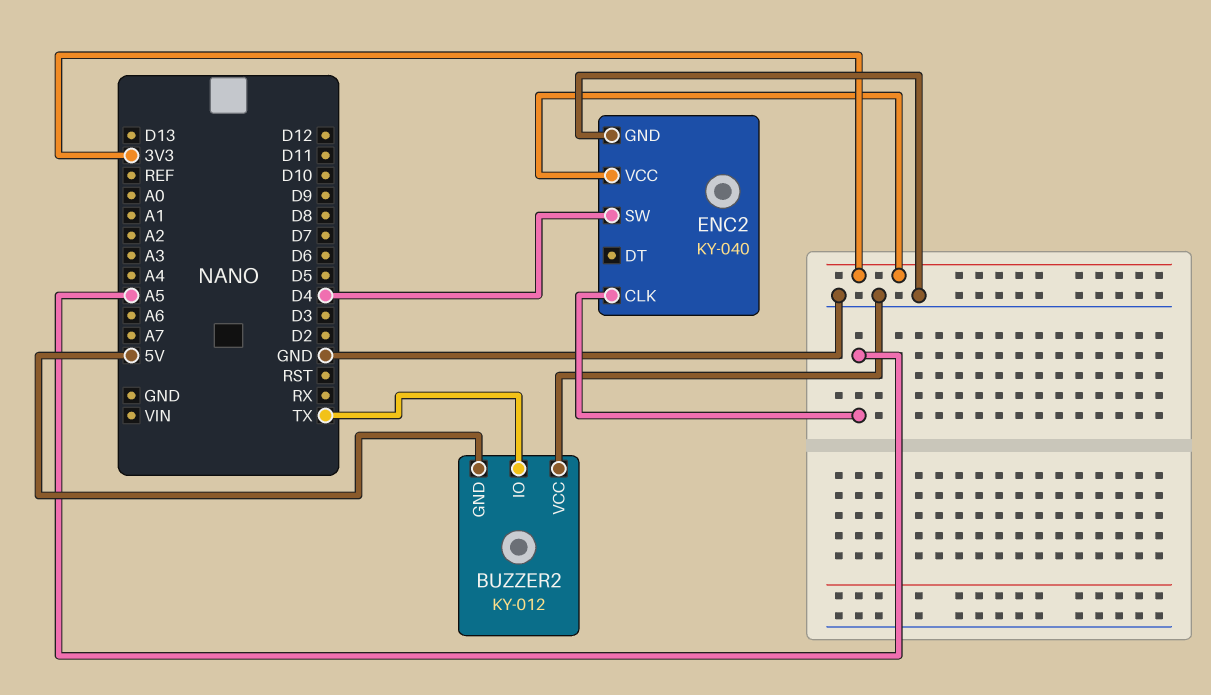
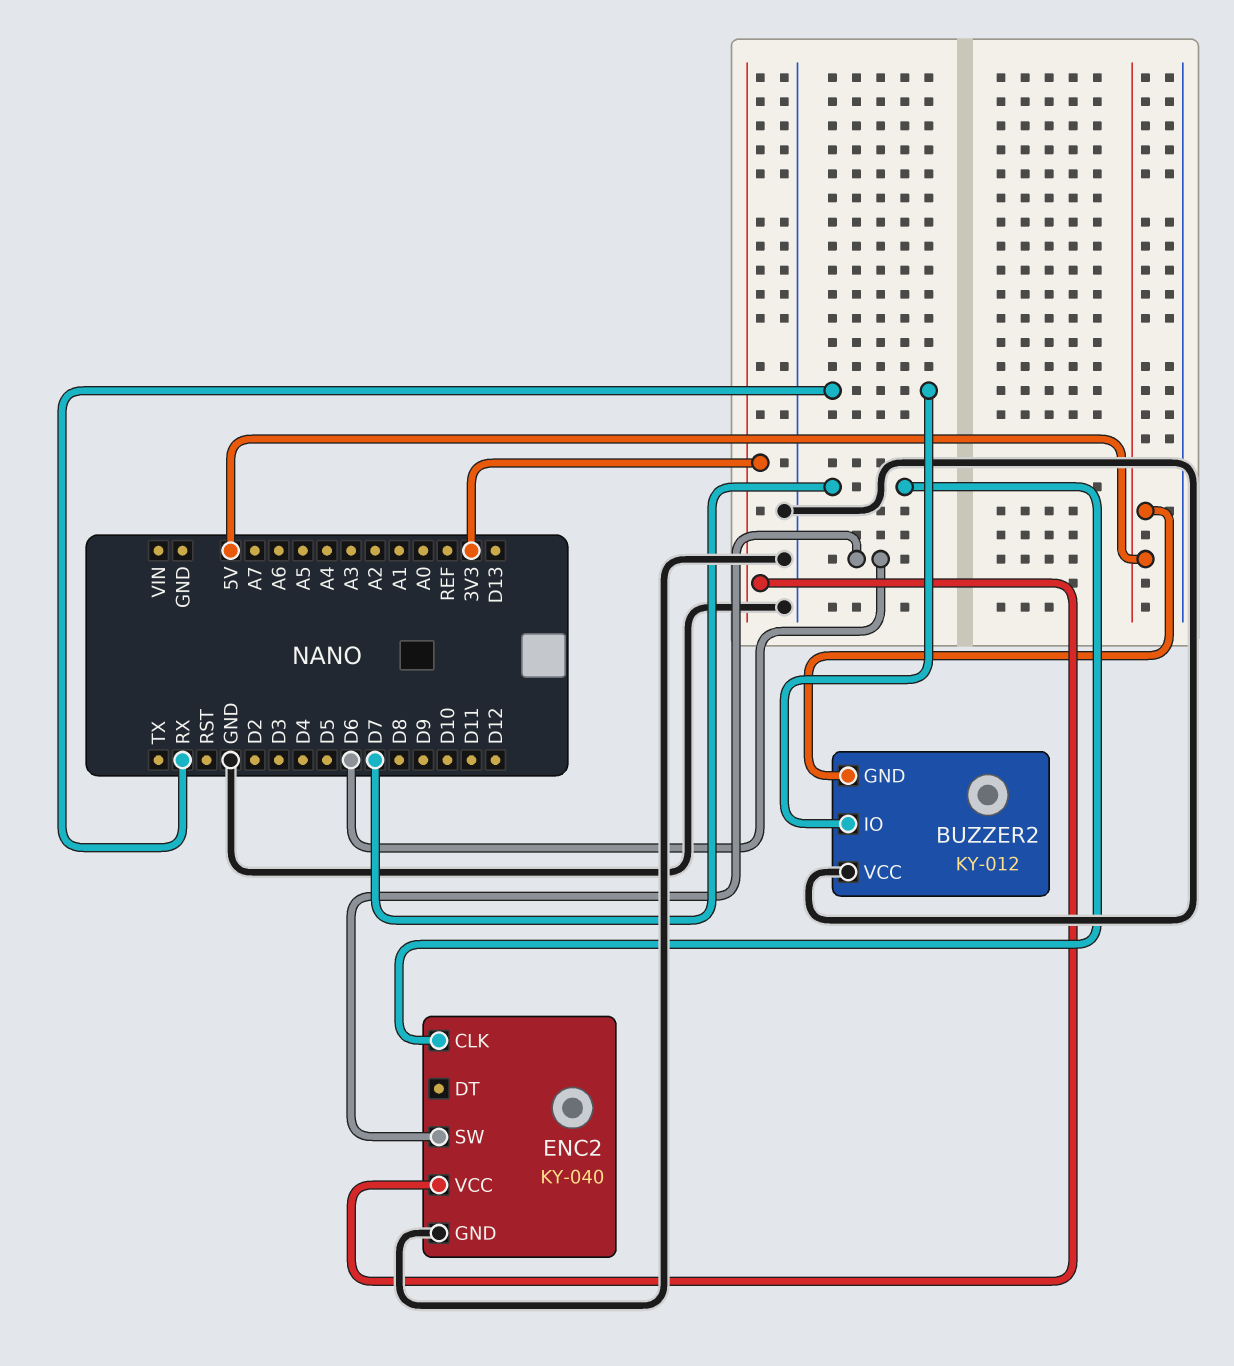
BUZZER2 pin IO: TX -> RX
ENC2 pin CLK: A5 -> D7
ENC2 pin SW: D4 -> D6

